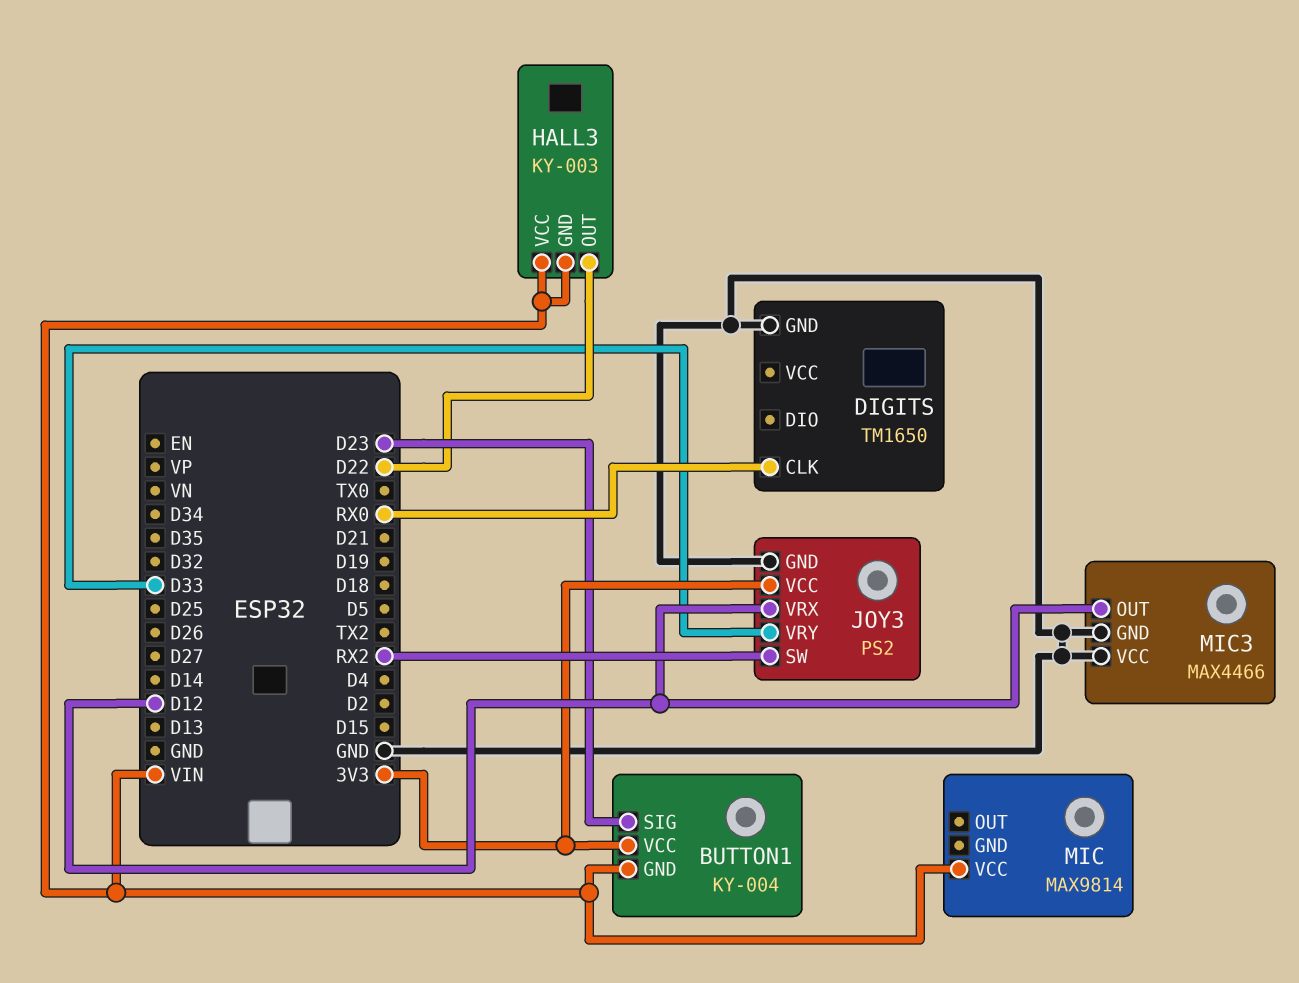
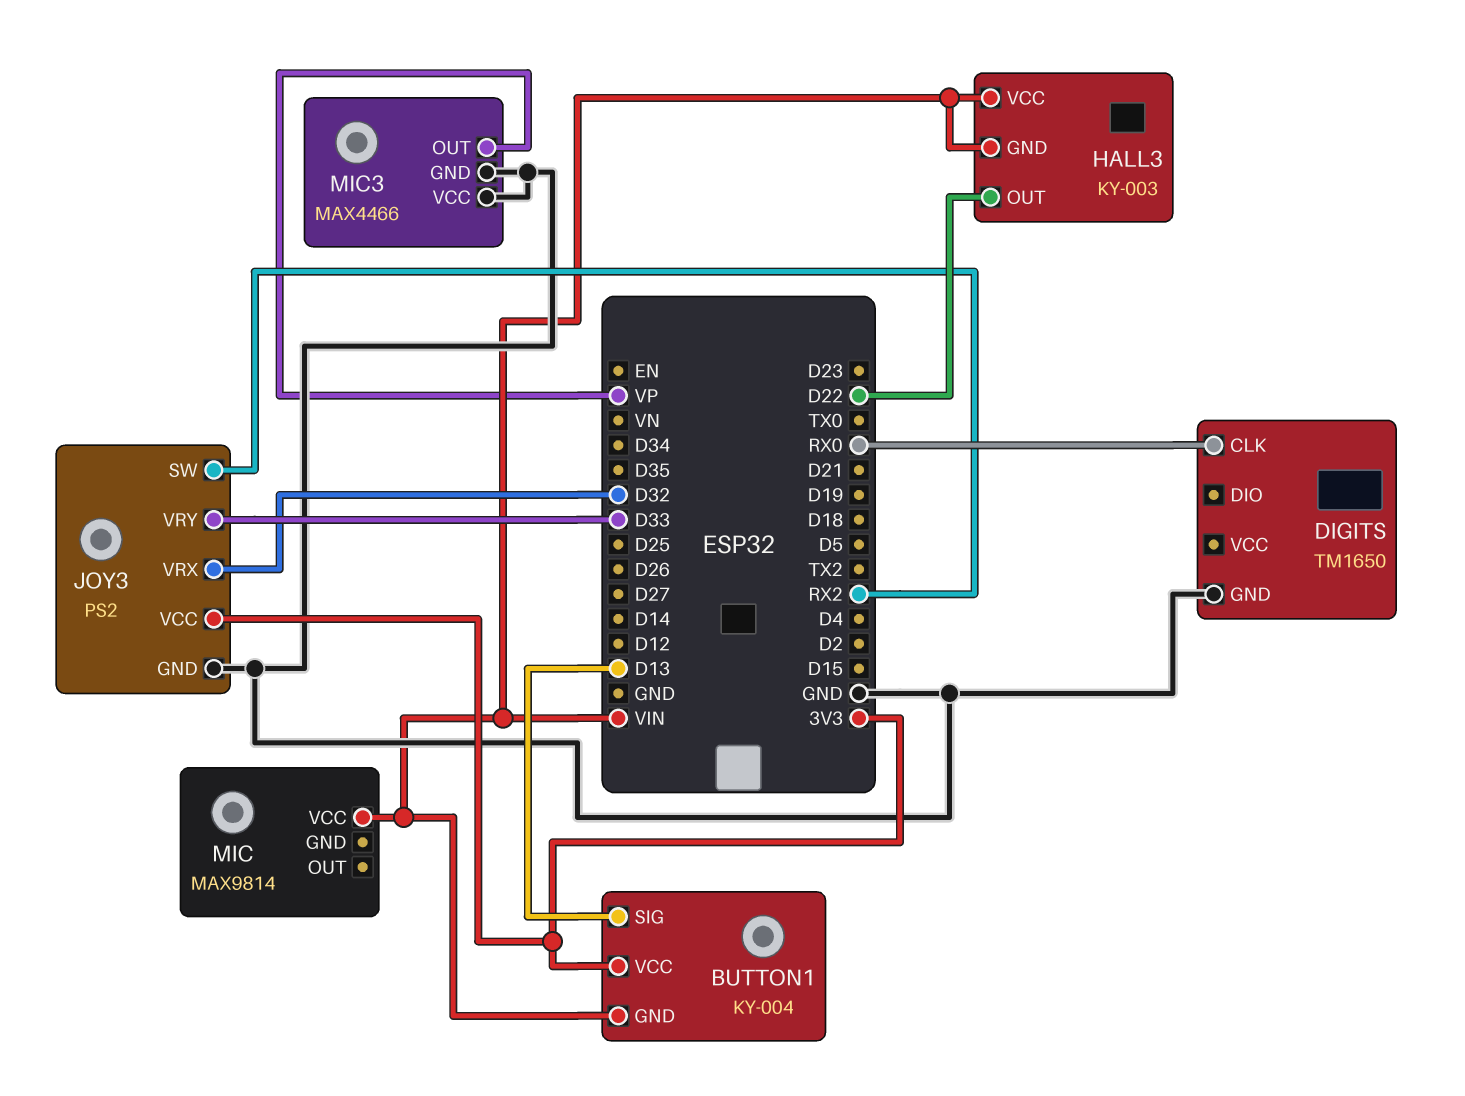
BUTTON1 pin SIG: D23 -> D13
JOY3 pin VRX: D12 -> D32
MIC3 pin OUT: D12 -> VP

